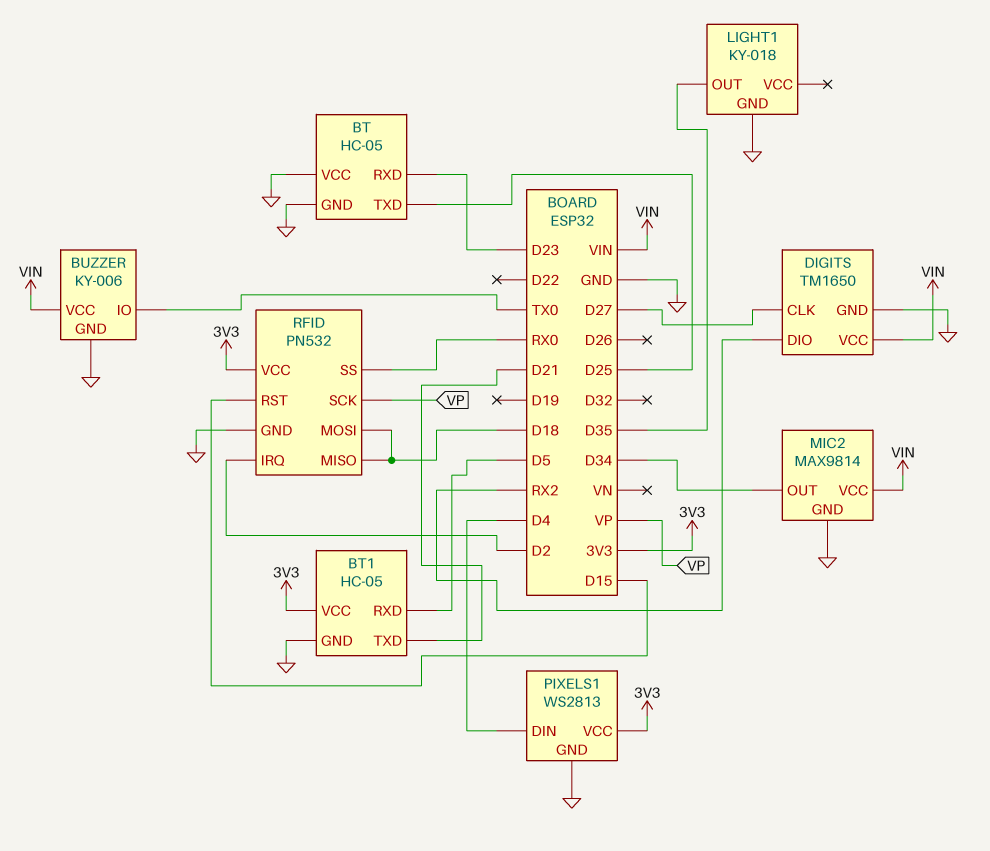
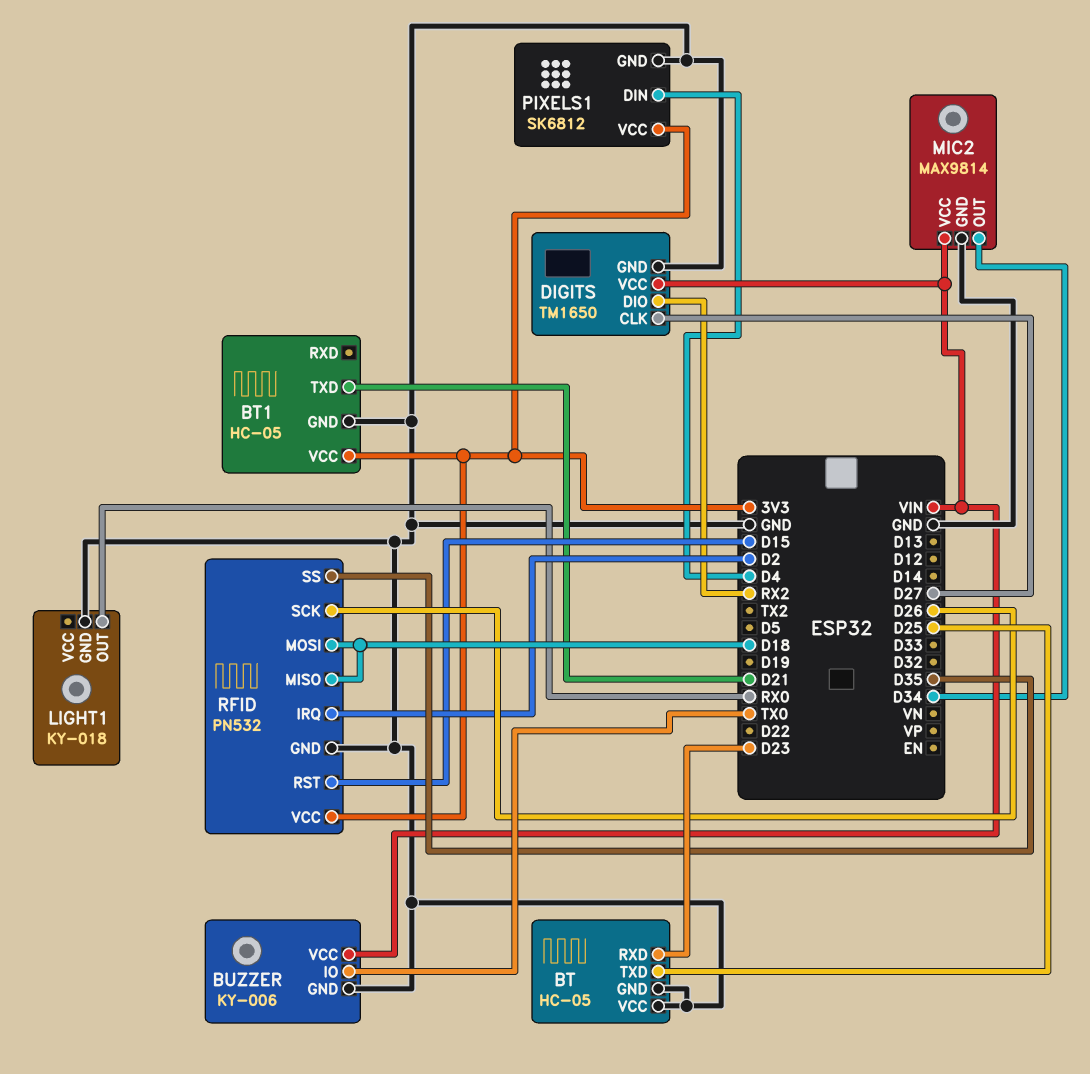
BT1 pin RXD: D5 -> none
LIGHT1 pin OUT: D35 -> RX0
PIXELS1: WS2813 -> SK6812
RFID pin SCK: VP -> D26
RFID pin SS: RX0 -> D35

